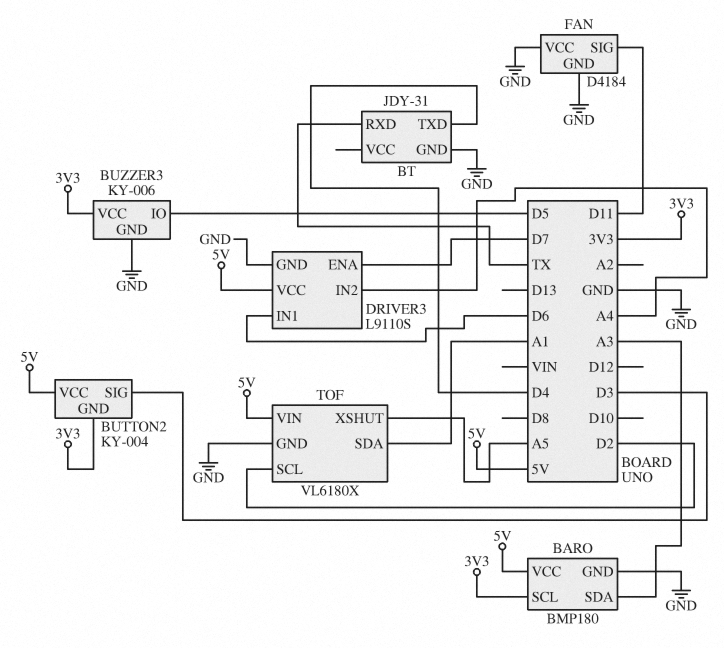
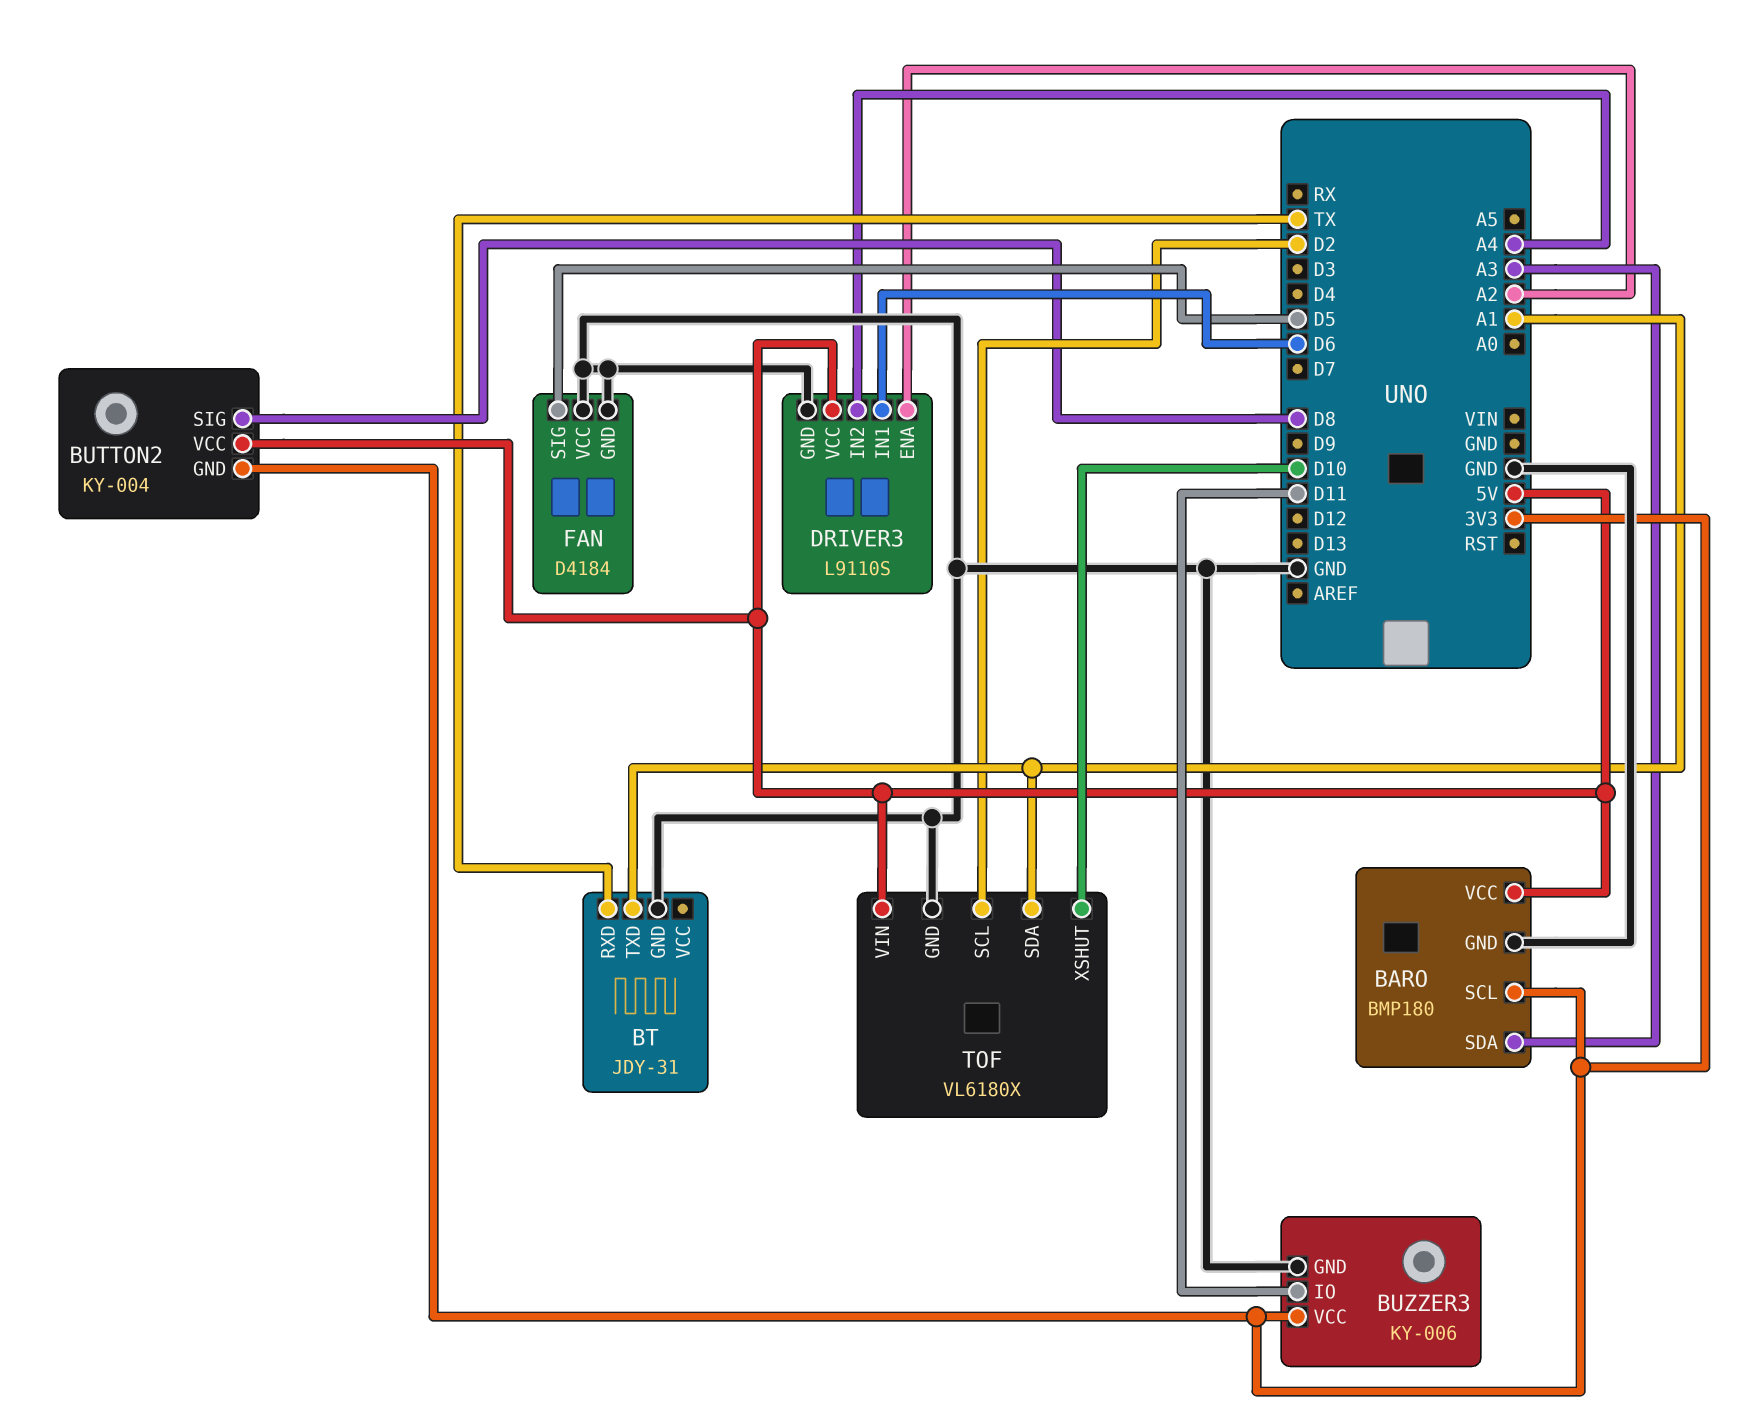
BT pin TXD: D4 -> A1
BUTTON2 pin SIG: D3 -> D8
BUZZER3 pin IO: D5 -> D11
DRIVER3 pin ENA: D7 -> A2
FAN pin SIG: D11 -> D5
TOF pin XSHUT: A5 -> D10

